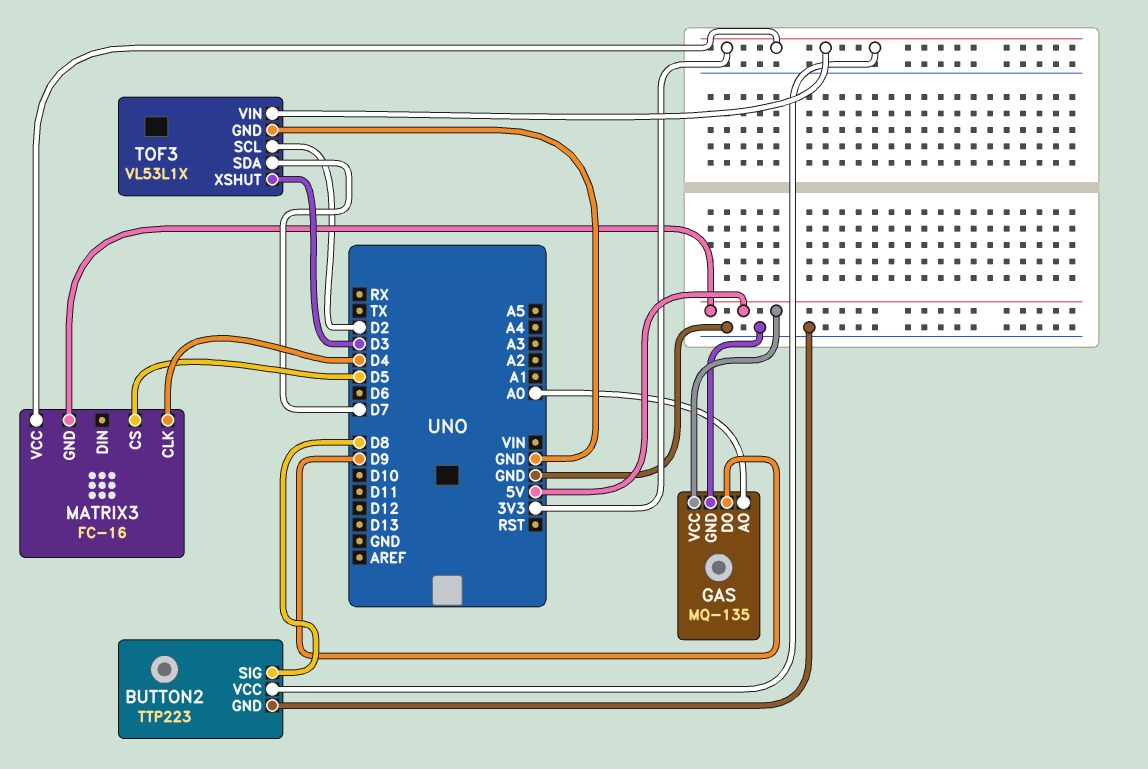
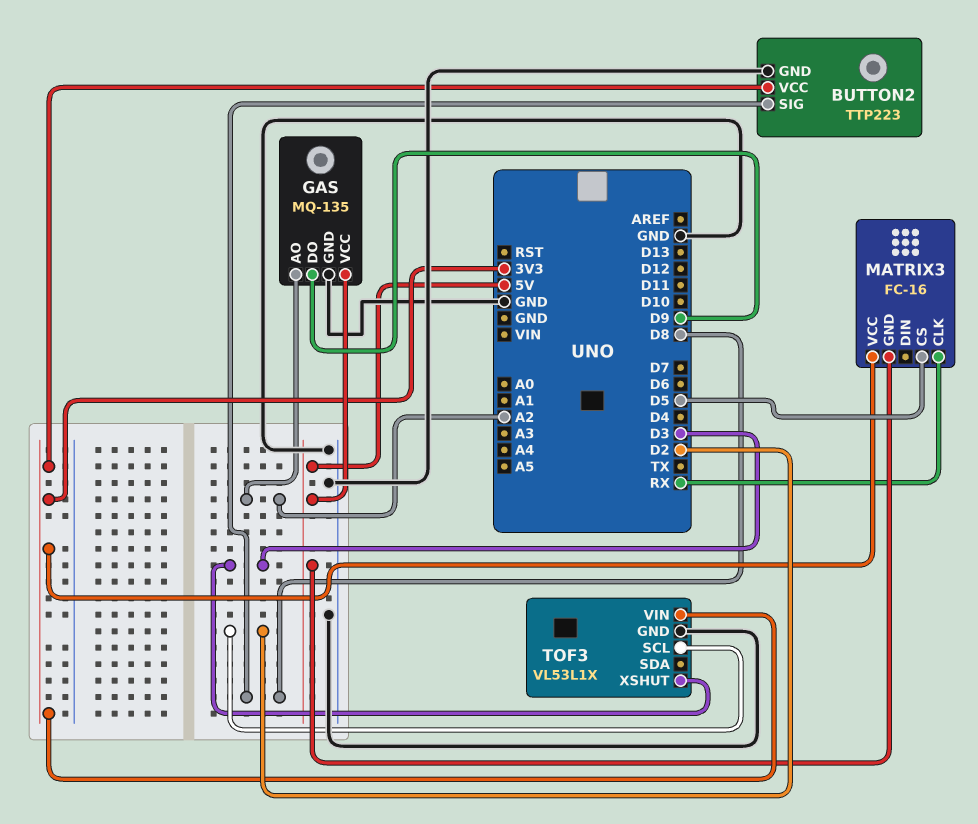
GAS pin AO: A0 -> A2
MATRIX3 pin CLK: D4 -> RX
TOF3 pin SDA: D7 -> none

